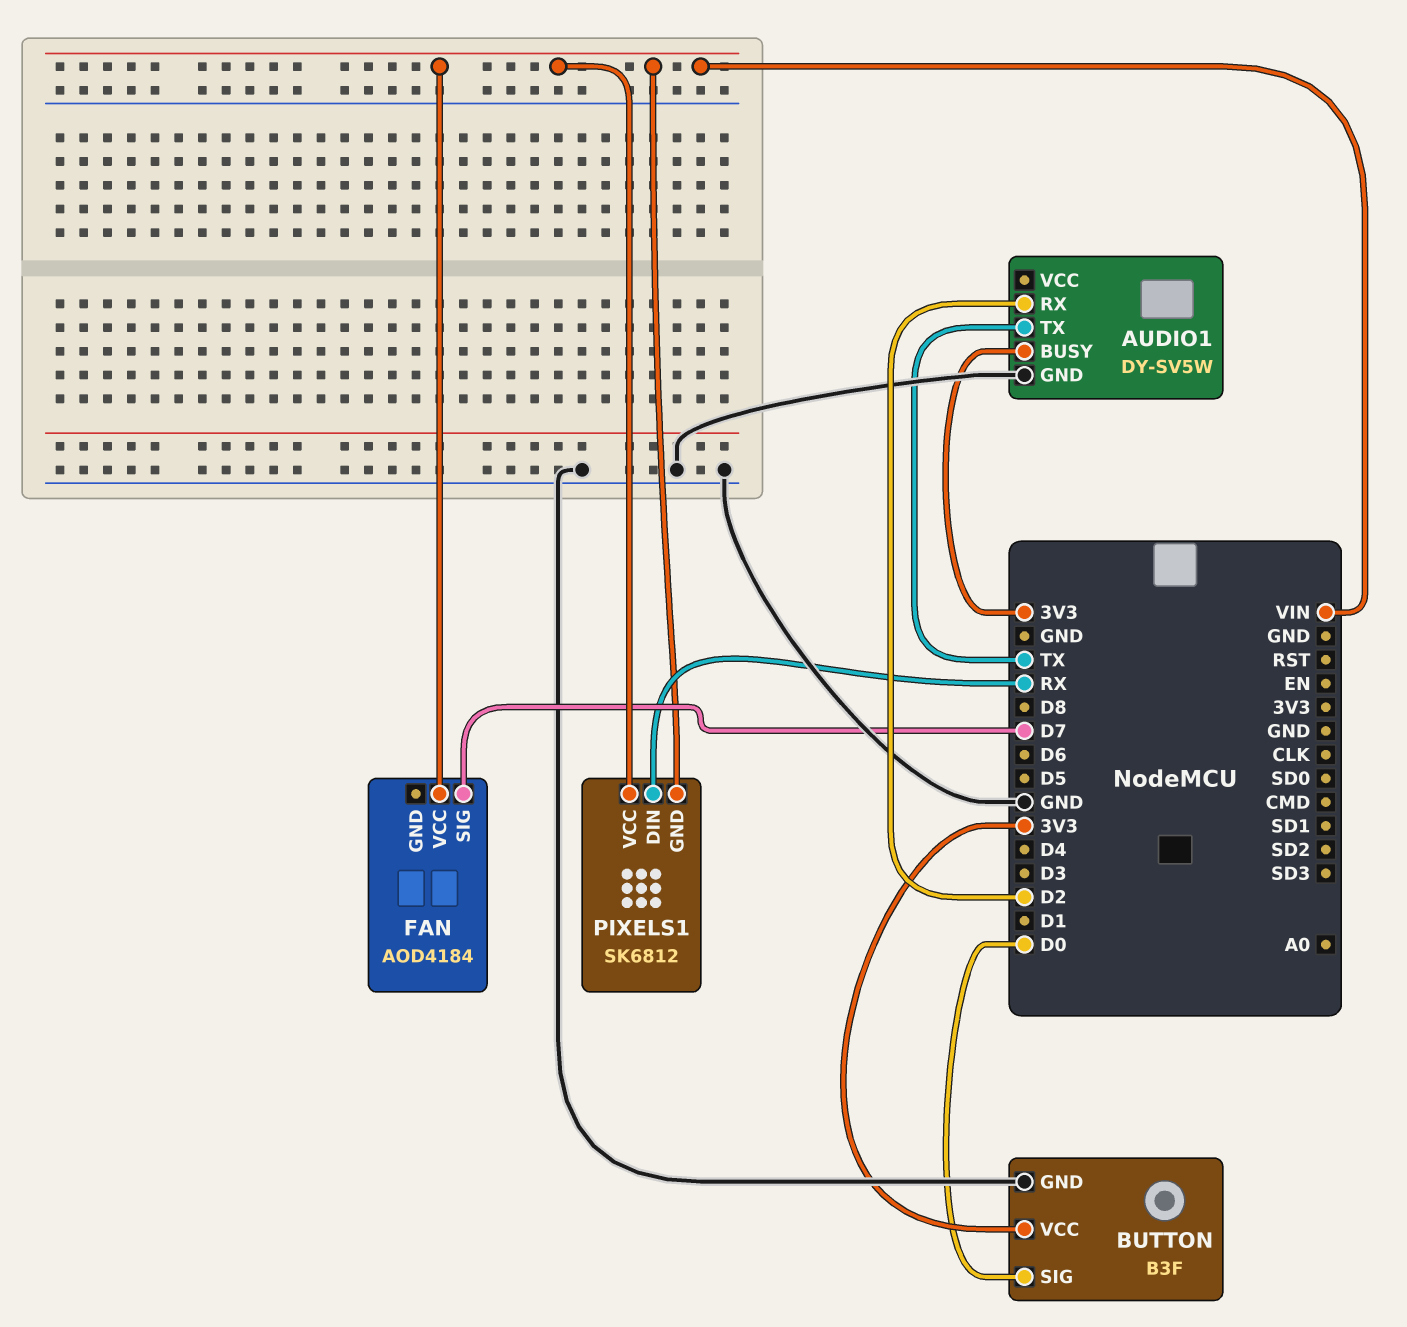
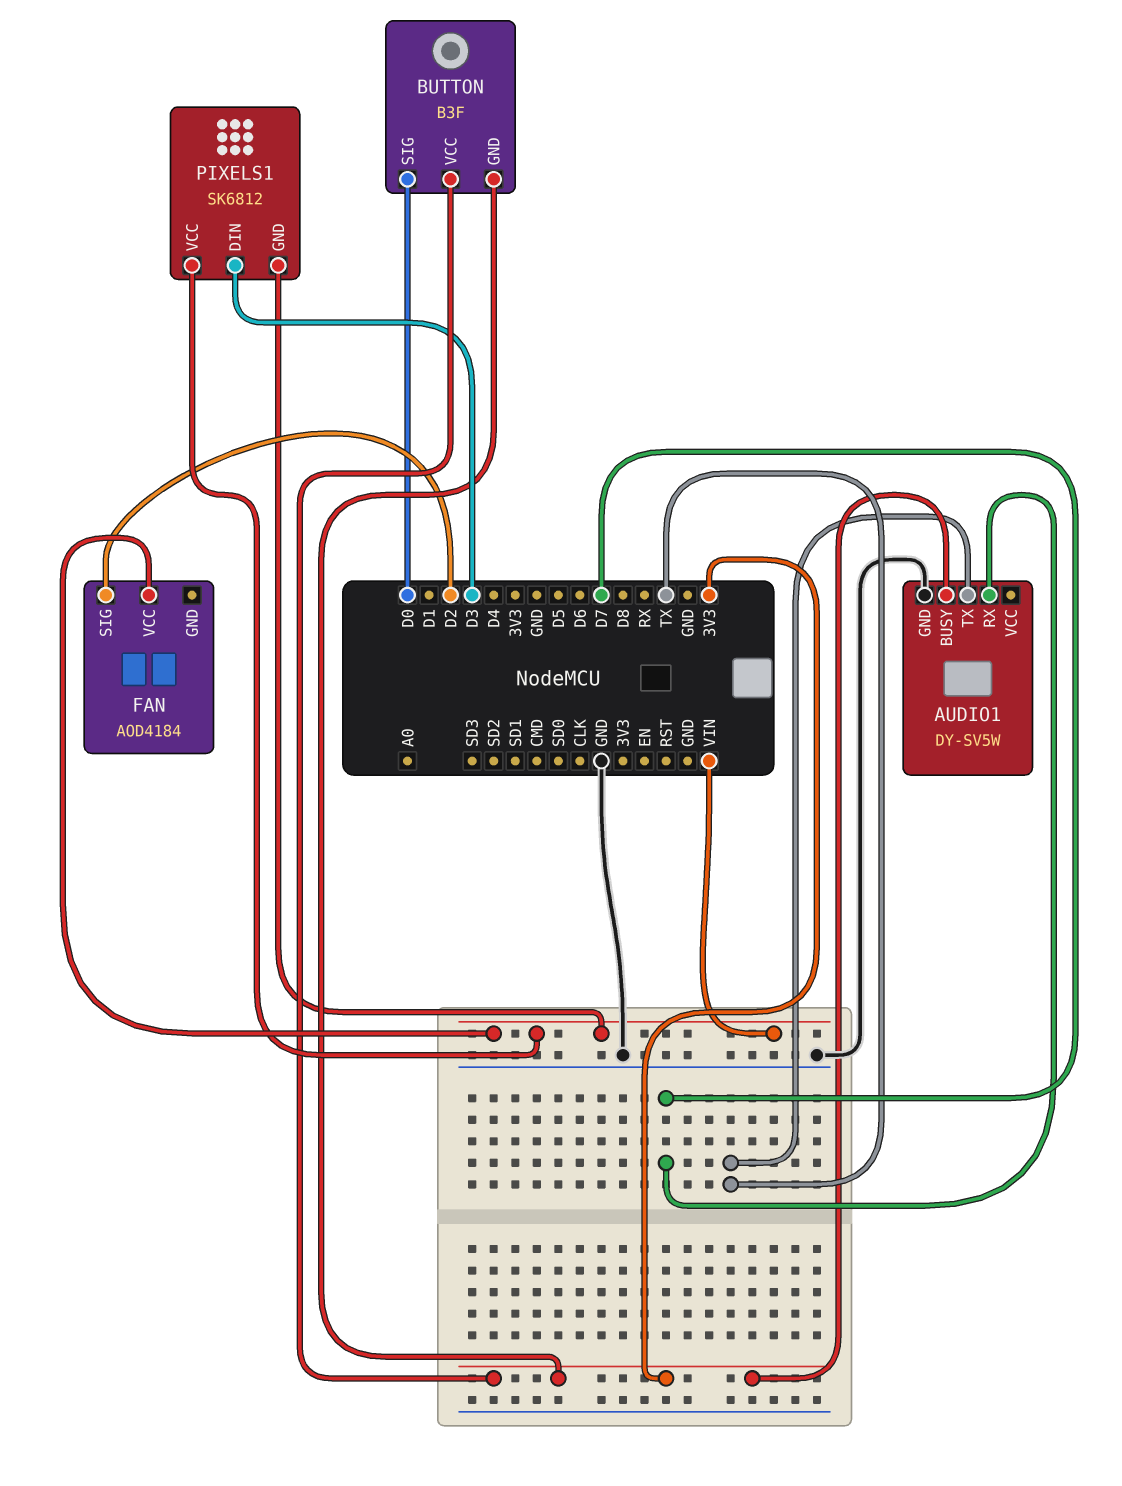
AUDIO1 pin RX: D2 -> D7
BUTTON pin GND: GND -> 3V3
FAN pin SIG: D7 -> D2
PIXELS1 pin DIN: RX -> D3

